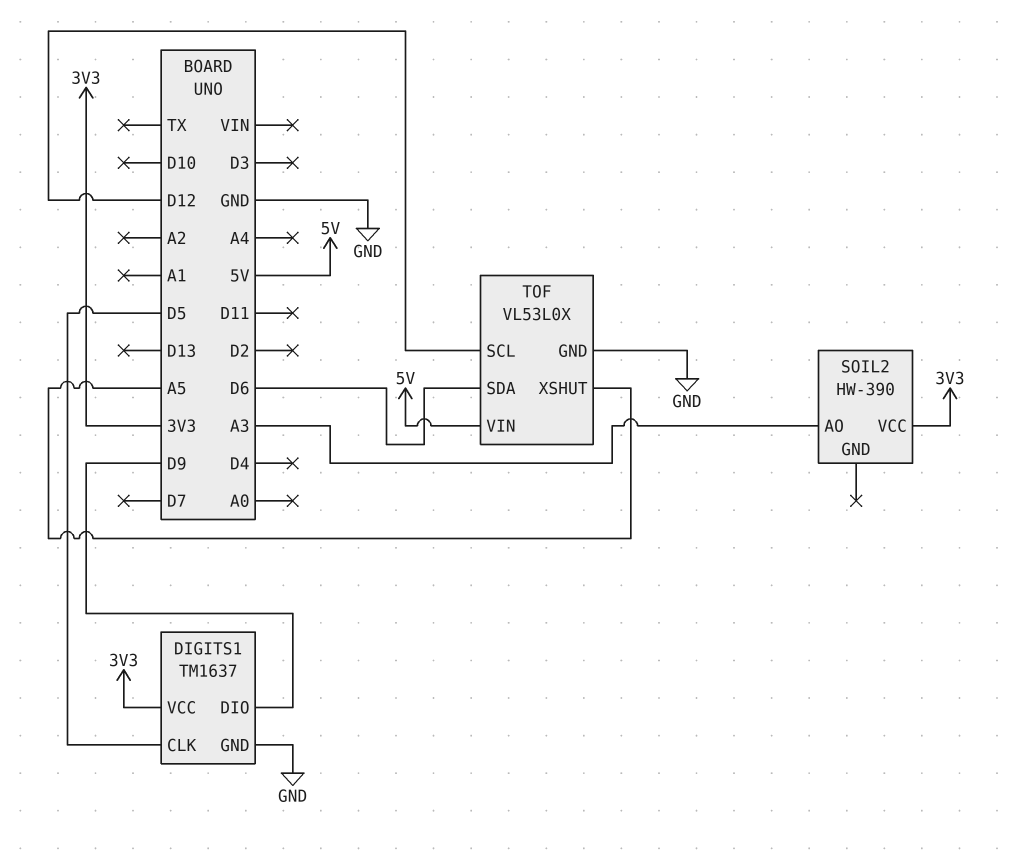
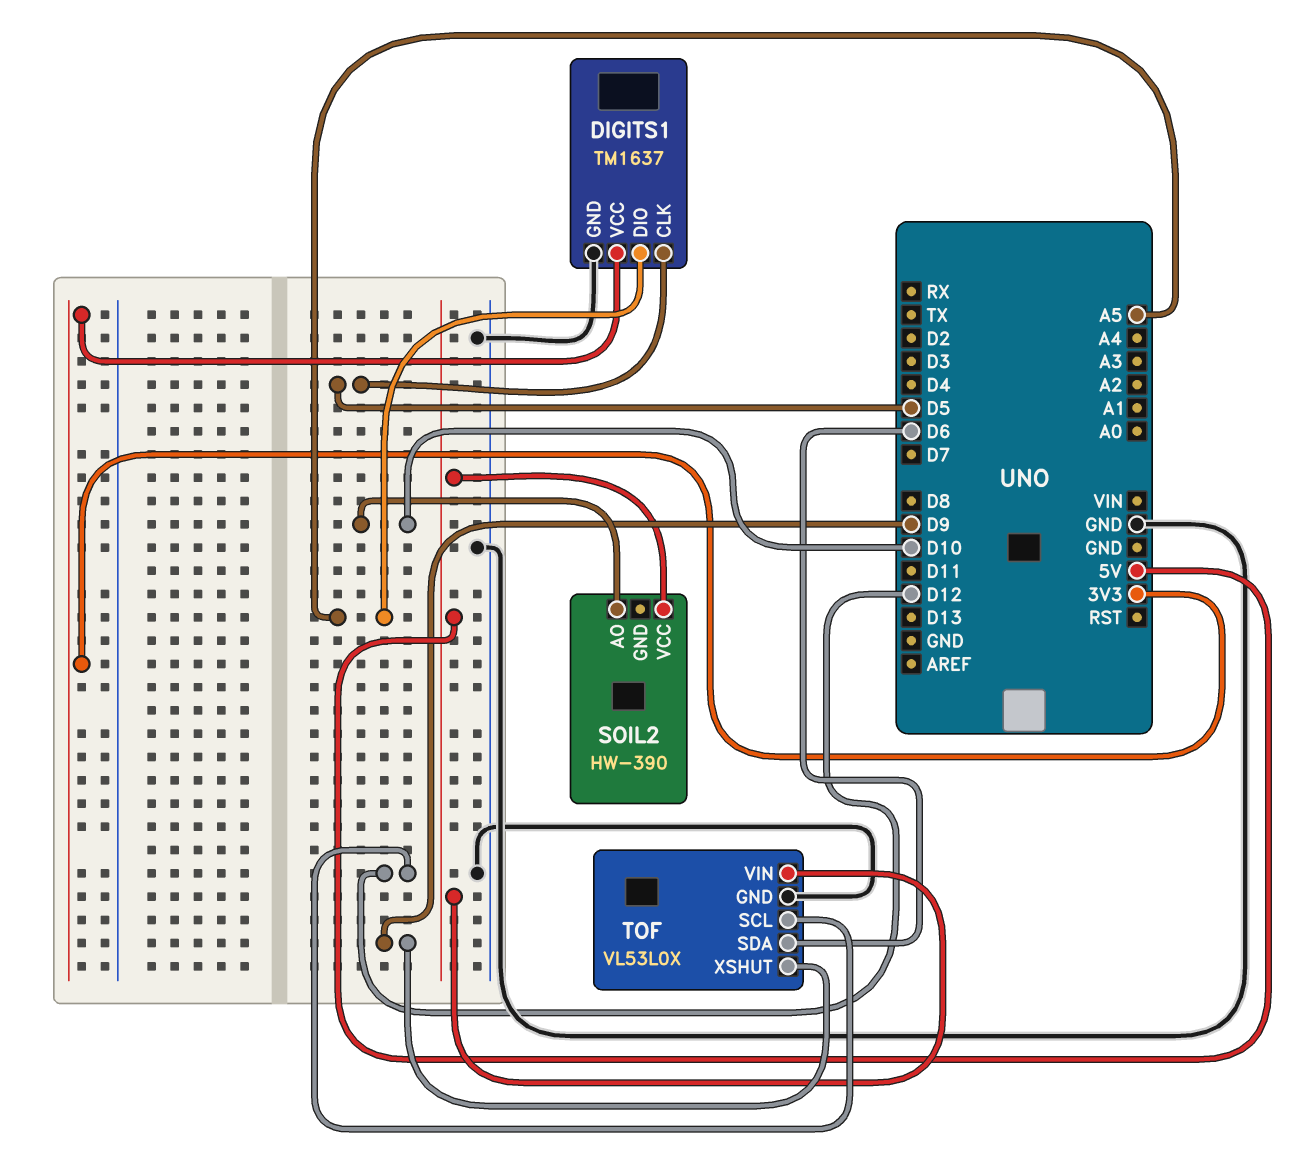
DIGITS1 pin DIO: D9 -> A5
SOIL2 pin AO: A3 -> D10
SOIL2 pin VCC: 3V3 -> 5V
TOF pin XSHUT: A5 -> D9

